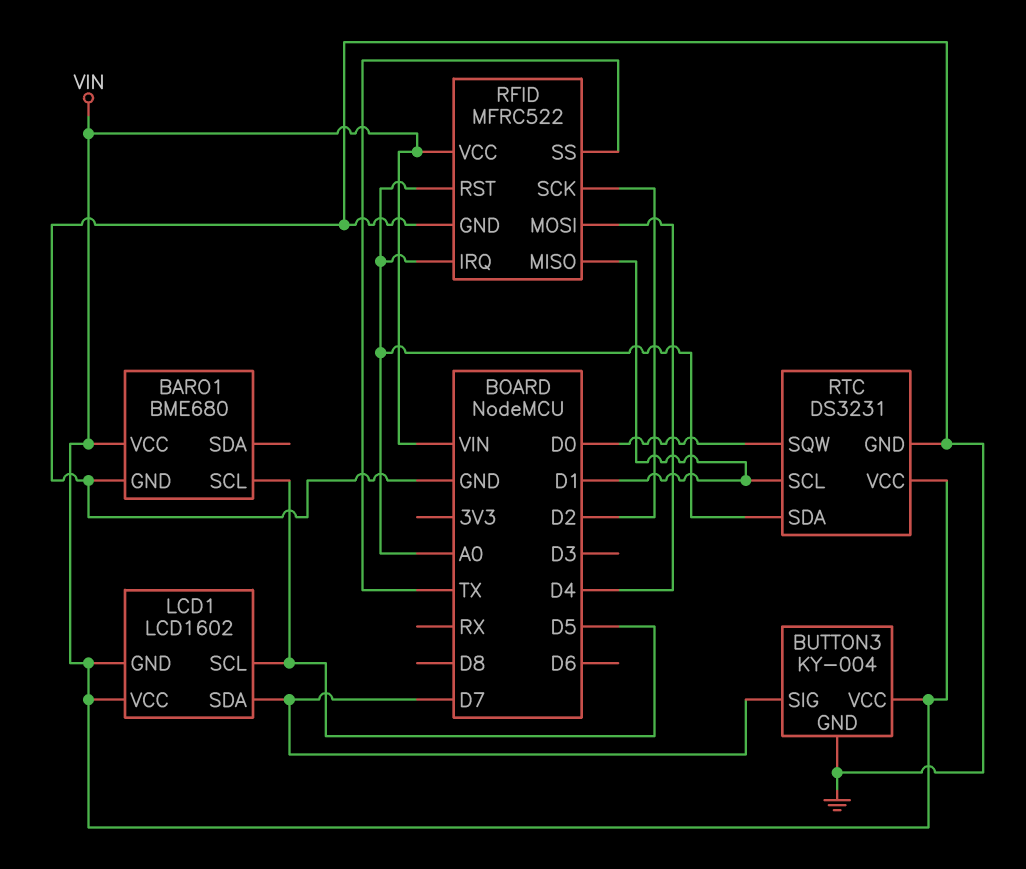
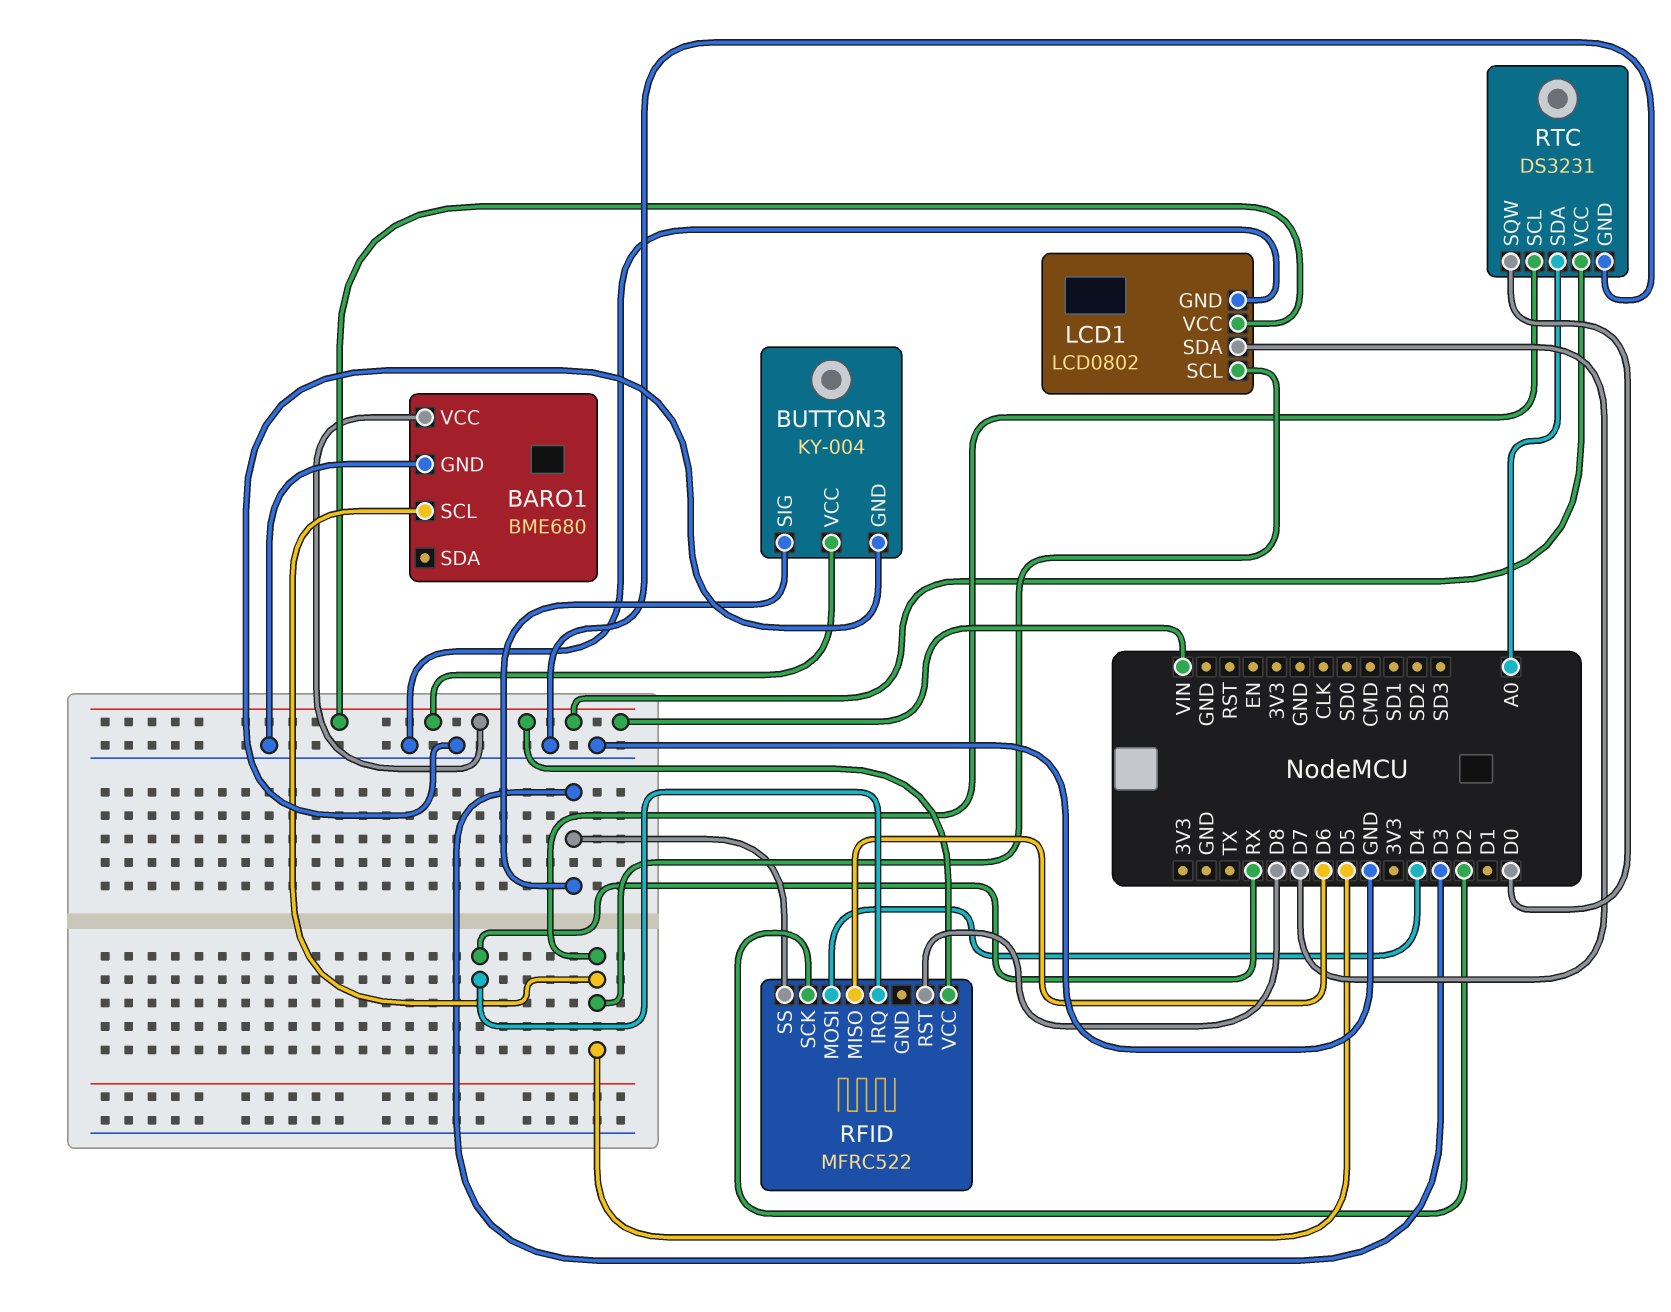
BUTTON3 pin SIG: D7 -> D3
LCD1: LCD1602 -> LCD0802
LCD1 pin GND: VIN -> GND
RFID pin GND: GND -> none
RFID pin IRQ: A0 -> RX
RFID pin MISO: D1 -> D6
RFID pin RST: A0 -> D8
RFID pin SS: TX -> D3
RTC pin SCL: D1 -> D5

